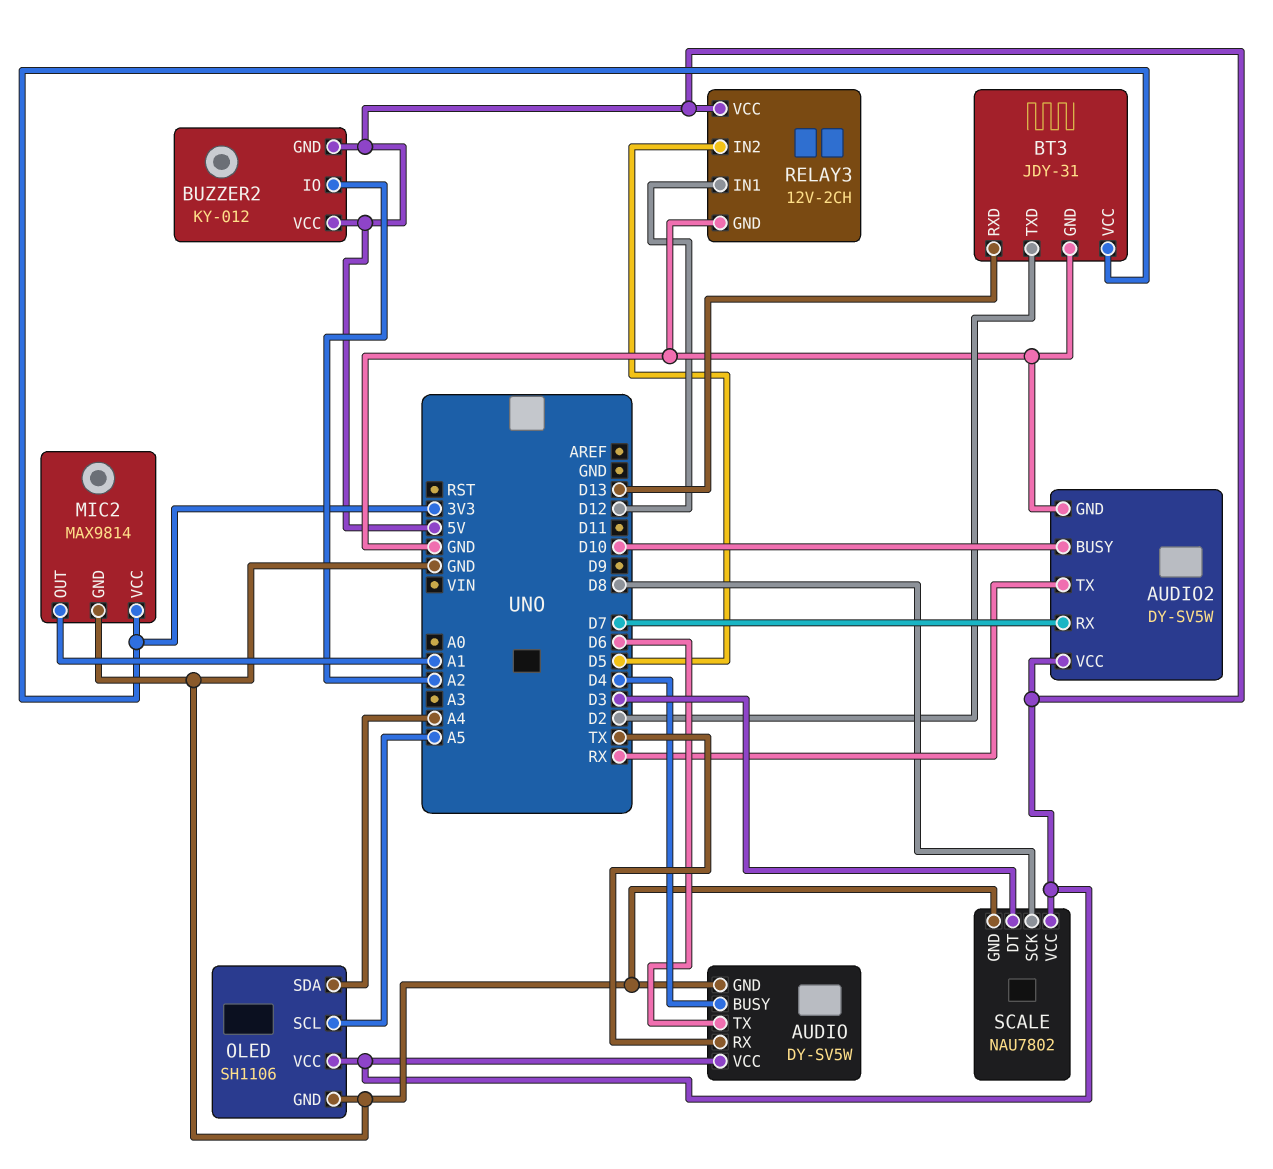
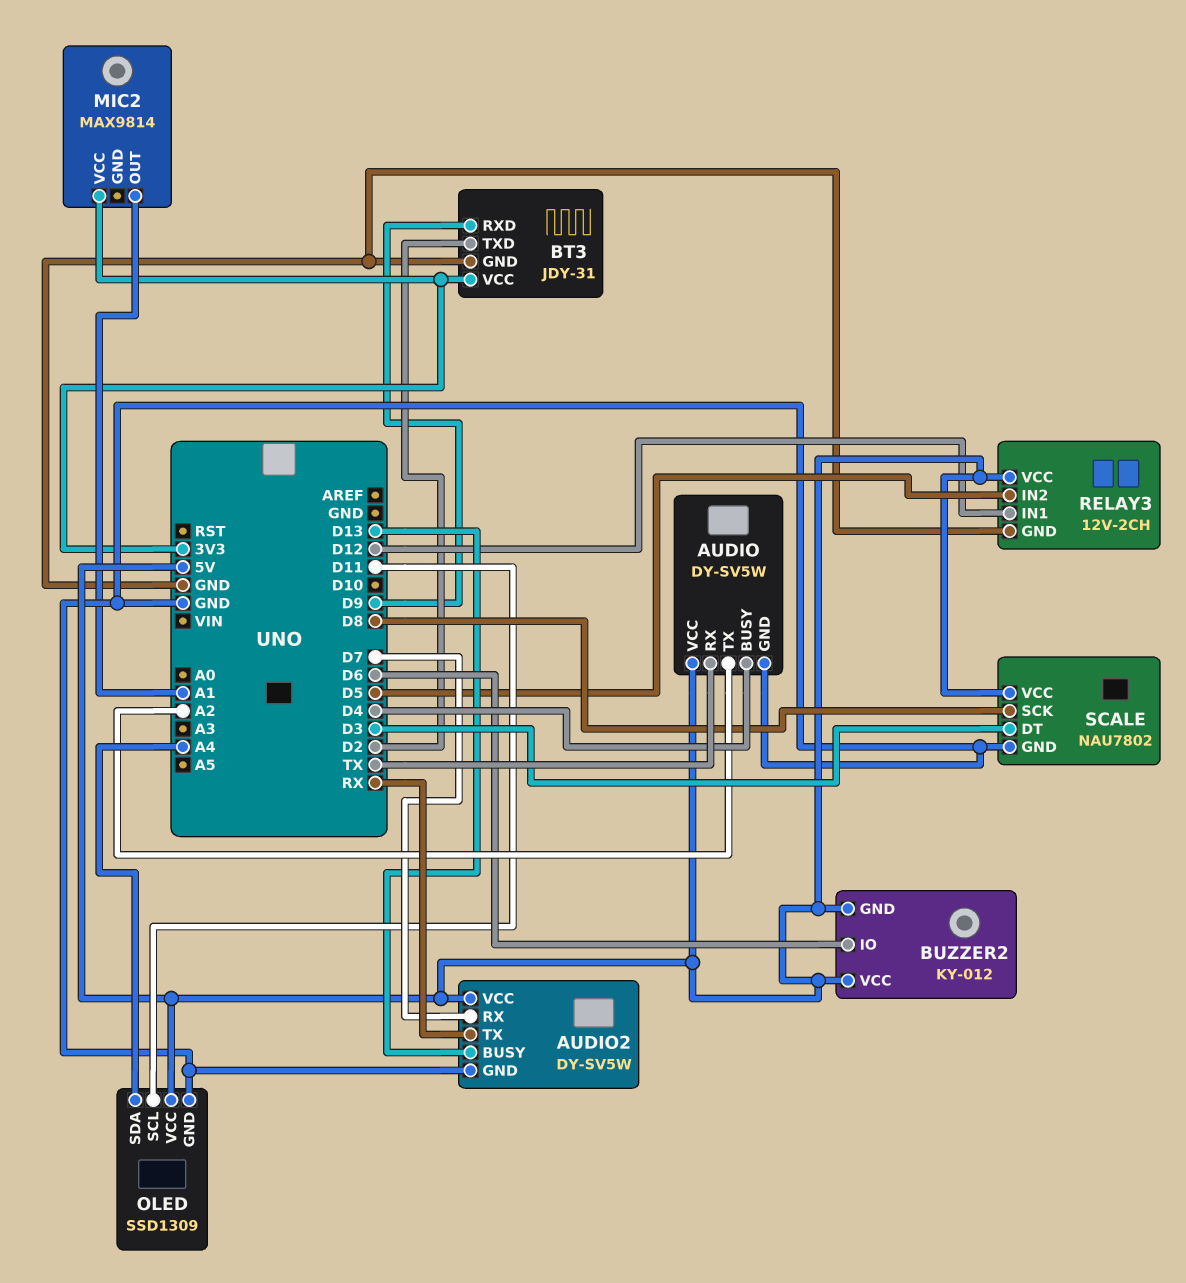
AUDIO pin TX: D6 -> A2
AUDIO2 pin BUSY: D10 -> D13
BT3 pin RXD: D13 -> D9
BUZZER2 pin IO: A2 -> D6
MIC2 pin GND: GND -> none
OLED: SH1106 -> SSD1309
OLED pin SCL: A5 -> D11

